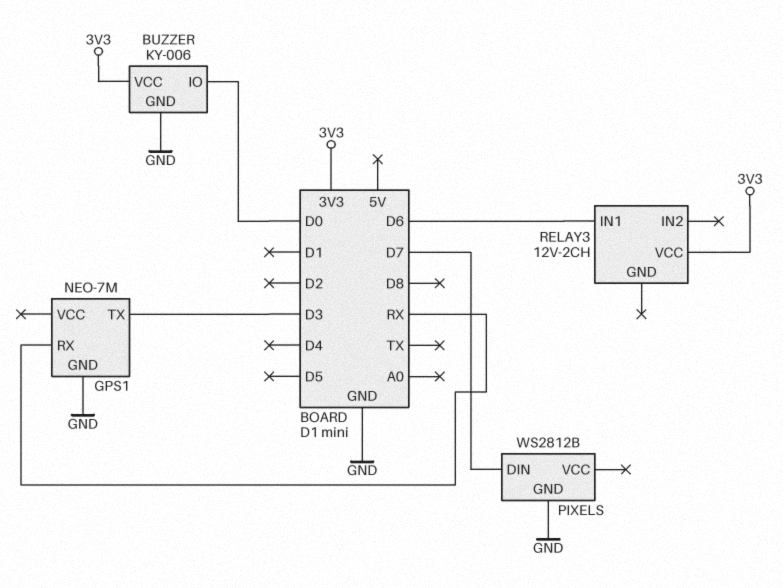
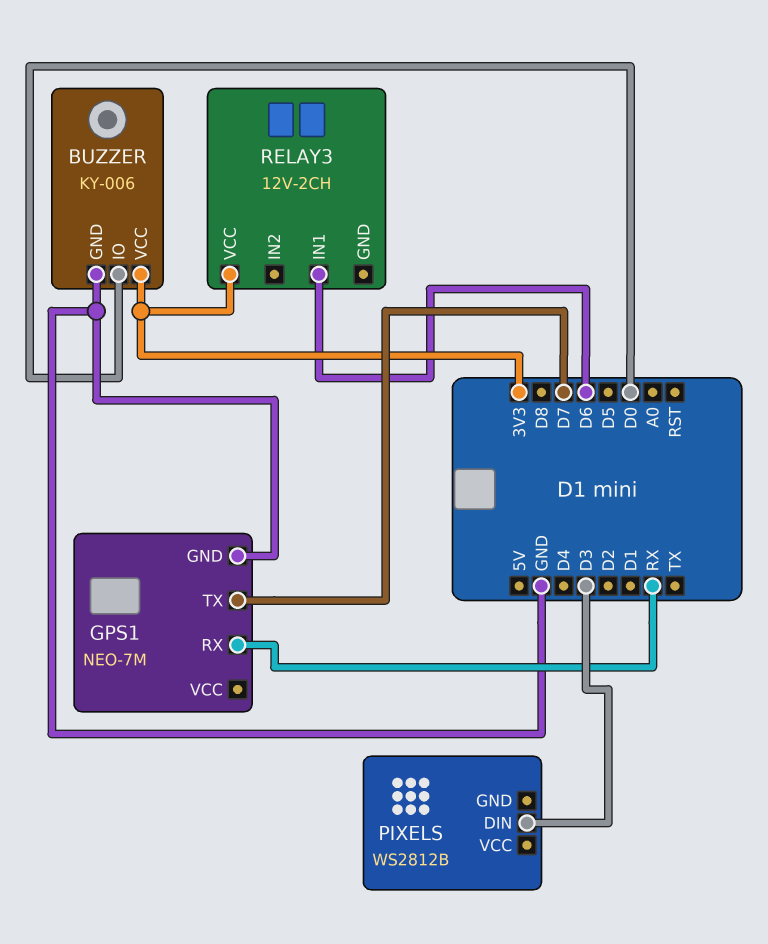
GPS1 pin TX: D3 -> D7
PIXELS pin DIN: D7 -> D3
PIXELS pin GND: GND -> none

